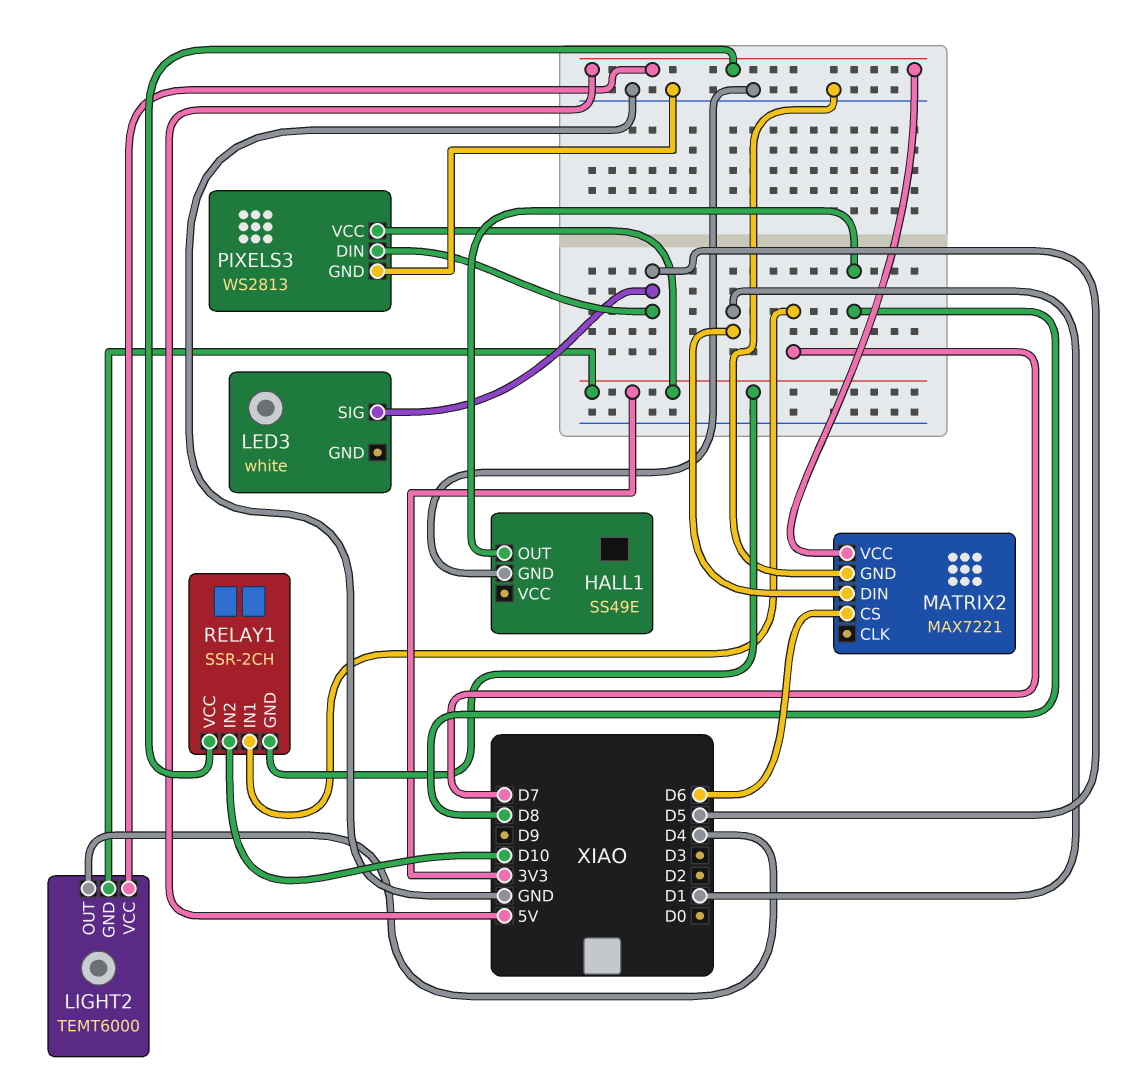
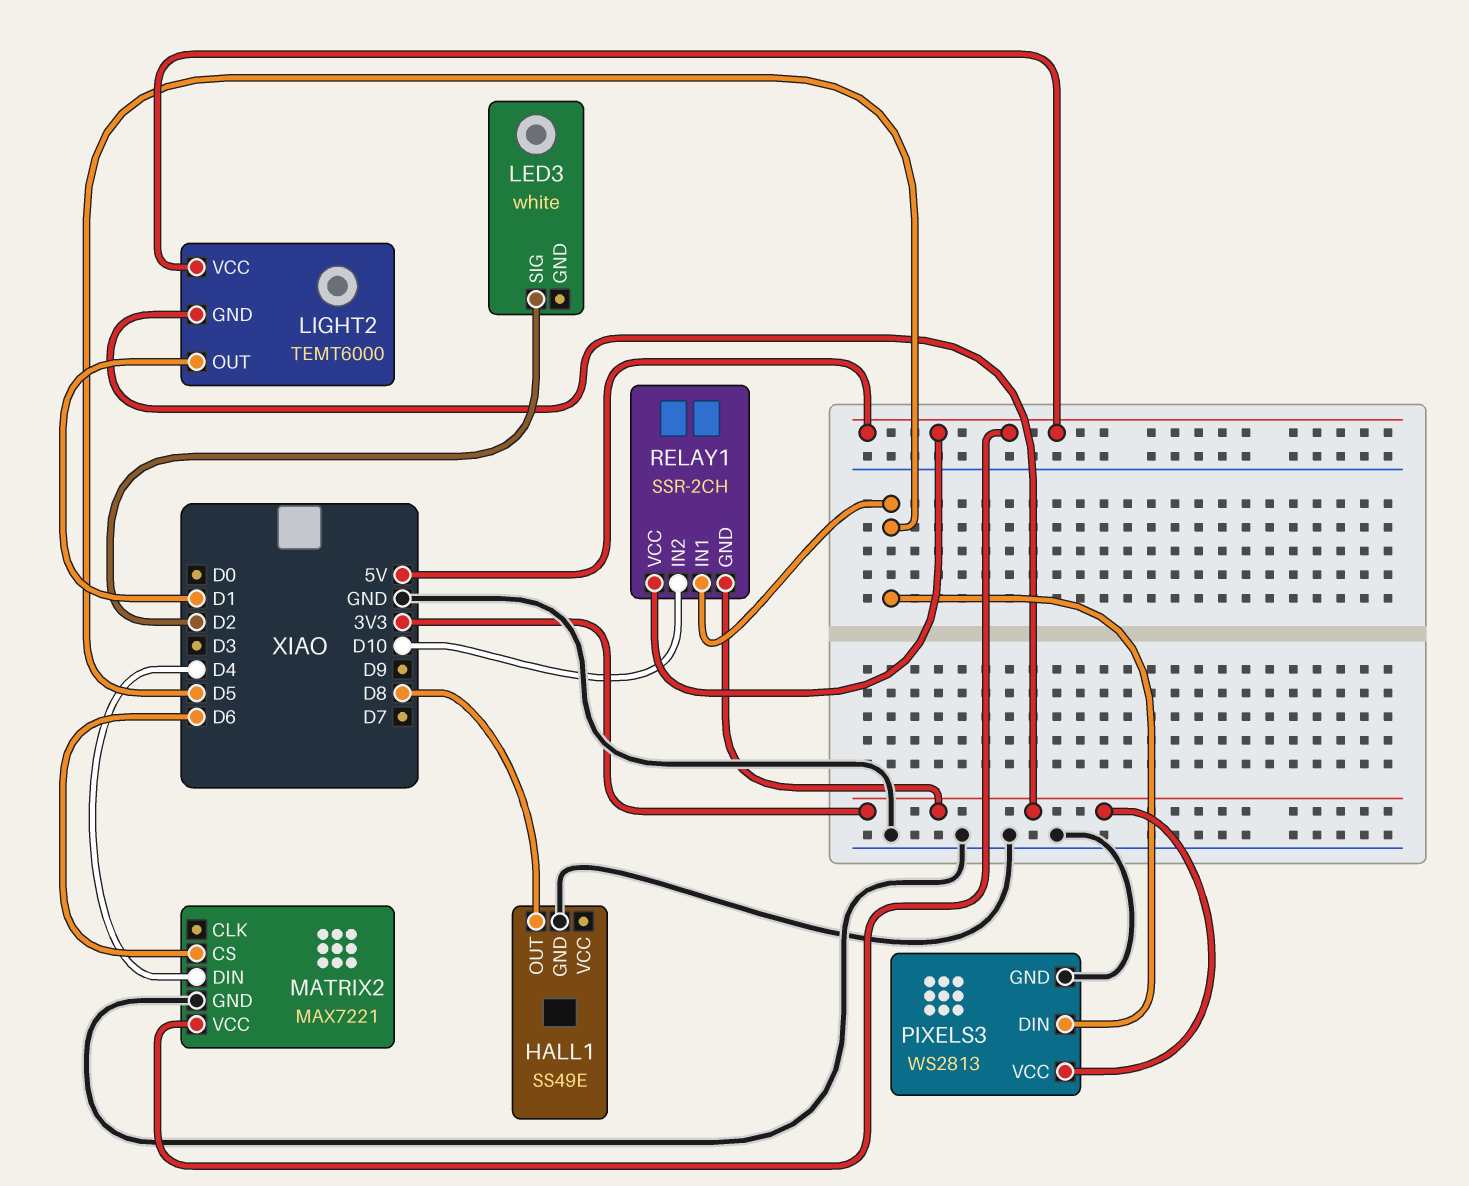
LED3 pin SIG: D5 -> D2
LIGHT2 pin OUT: D4 -> D1
MATRIX2 pin DIN: D1 -> D4
RELAY1 pin IN1: D7 -> D5

